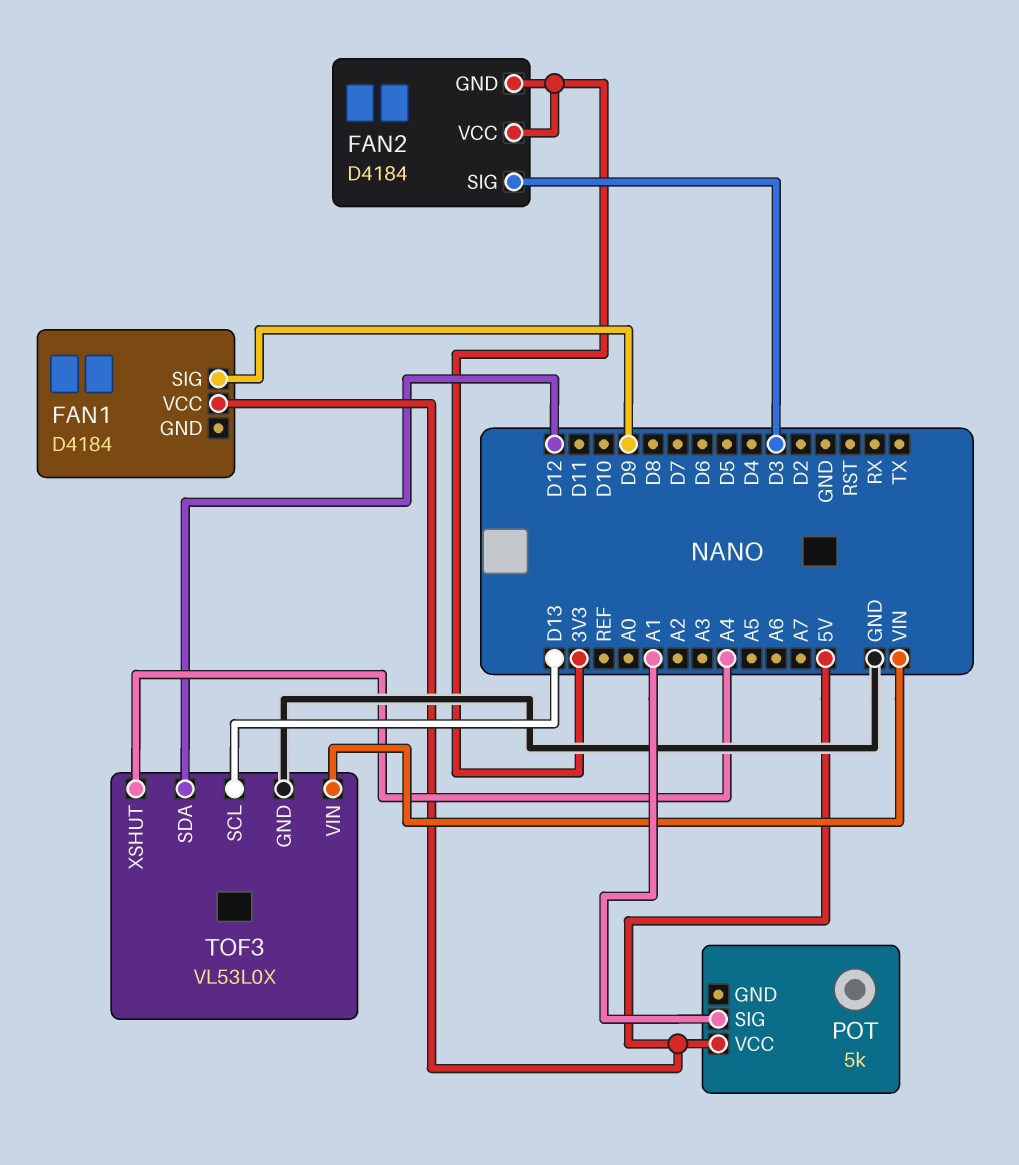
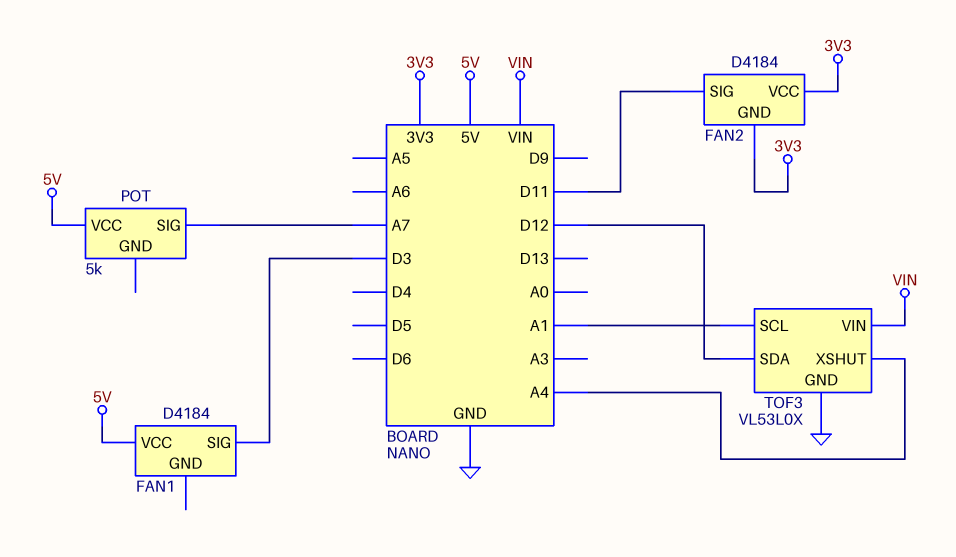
FAN1 pin SIG: D9 -> D3
FAN2 pin SIG: D3 -> D11
POT pin SIG: A1 -> A7
TOF3 pin SCL: D13 -> A1

